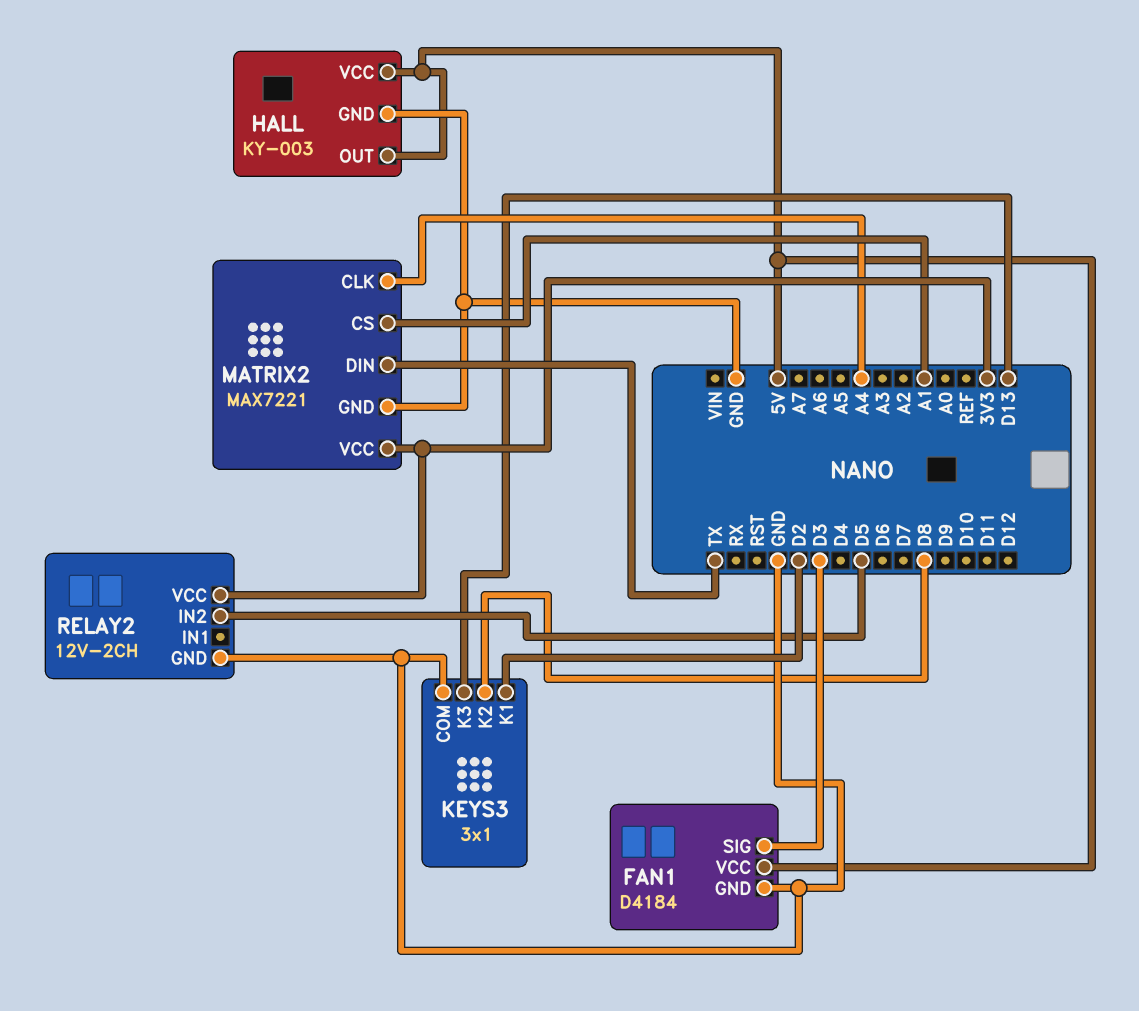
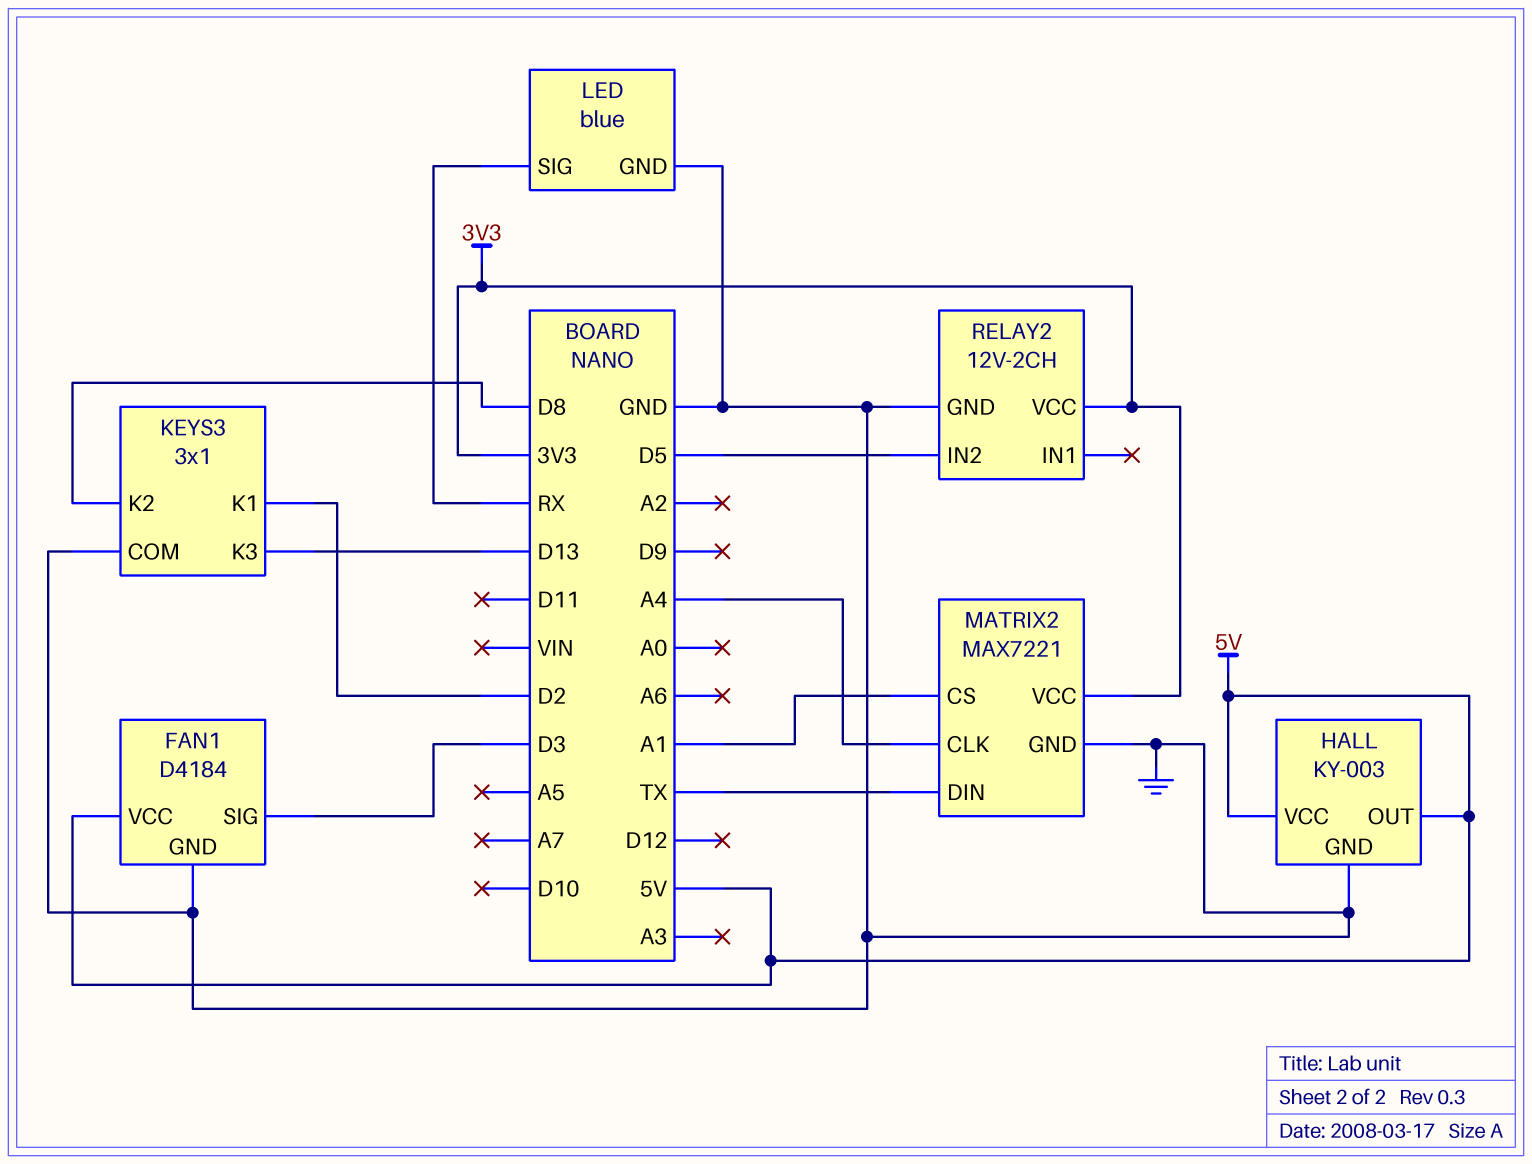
LED: none -> blue
LED pin GND: none -> GND
LED pin SIG: none -> RX

